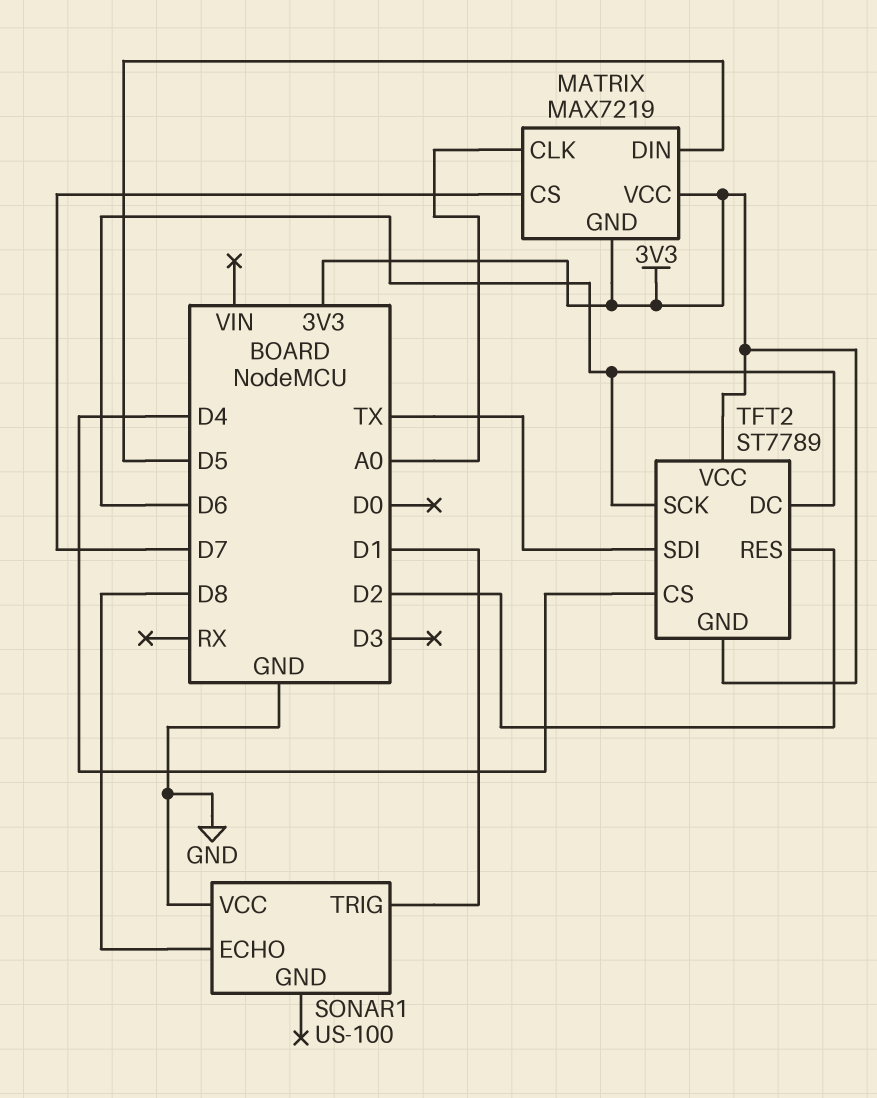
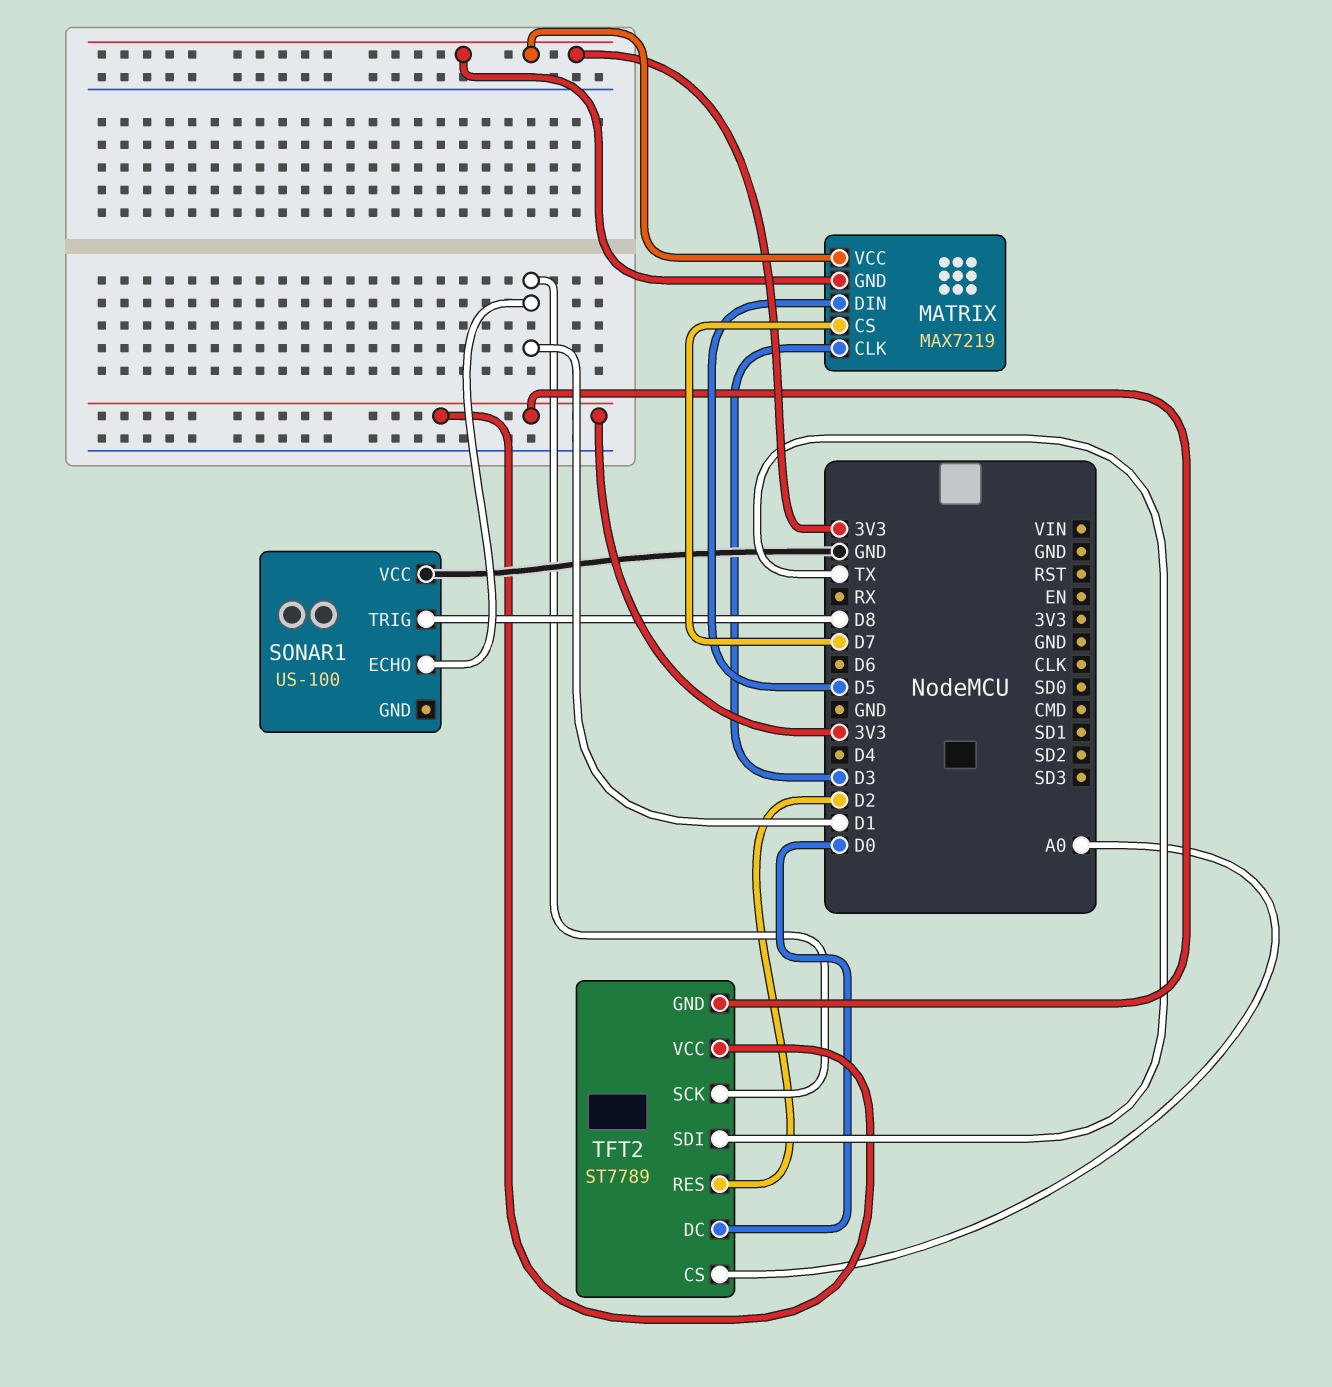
MATRIX pin CLK: A0 -> D3
SONAR1 pin ECHO: D8 -> D1
SONAR1 pin TRIG: D1 -> D8
TFT2 pin CS: D4 -> A0
TFT2 pin DC: D6 -> D0
TFT2 pin SCK: D6 -> D1

